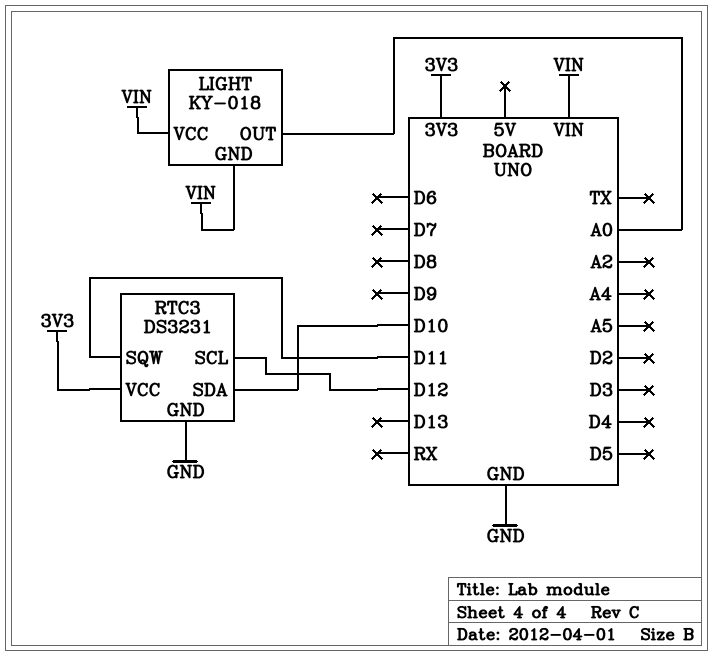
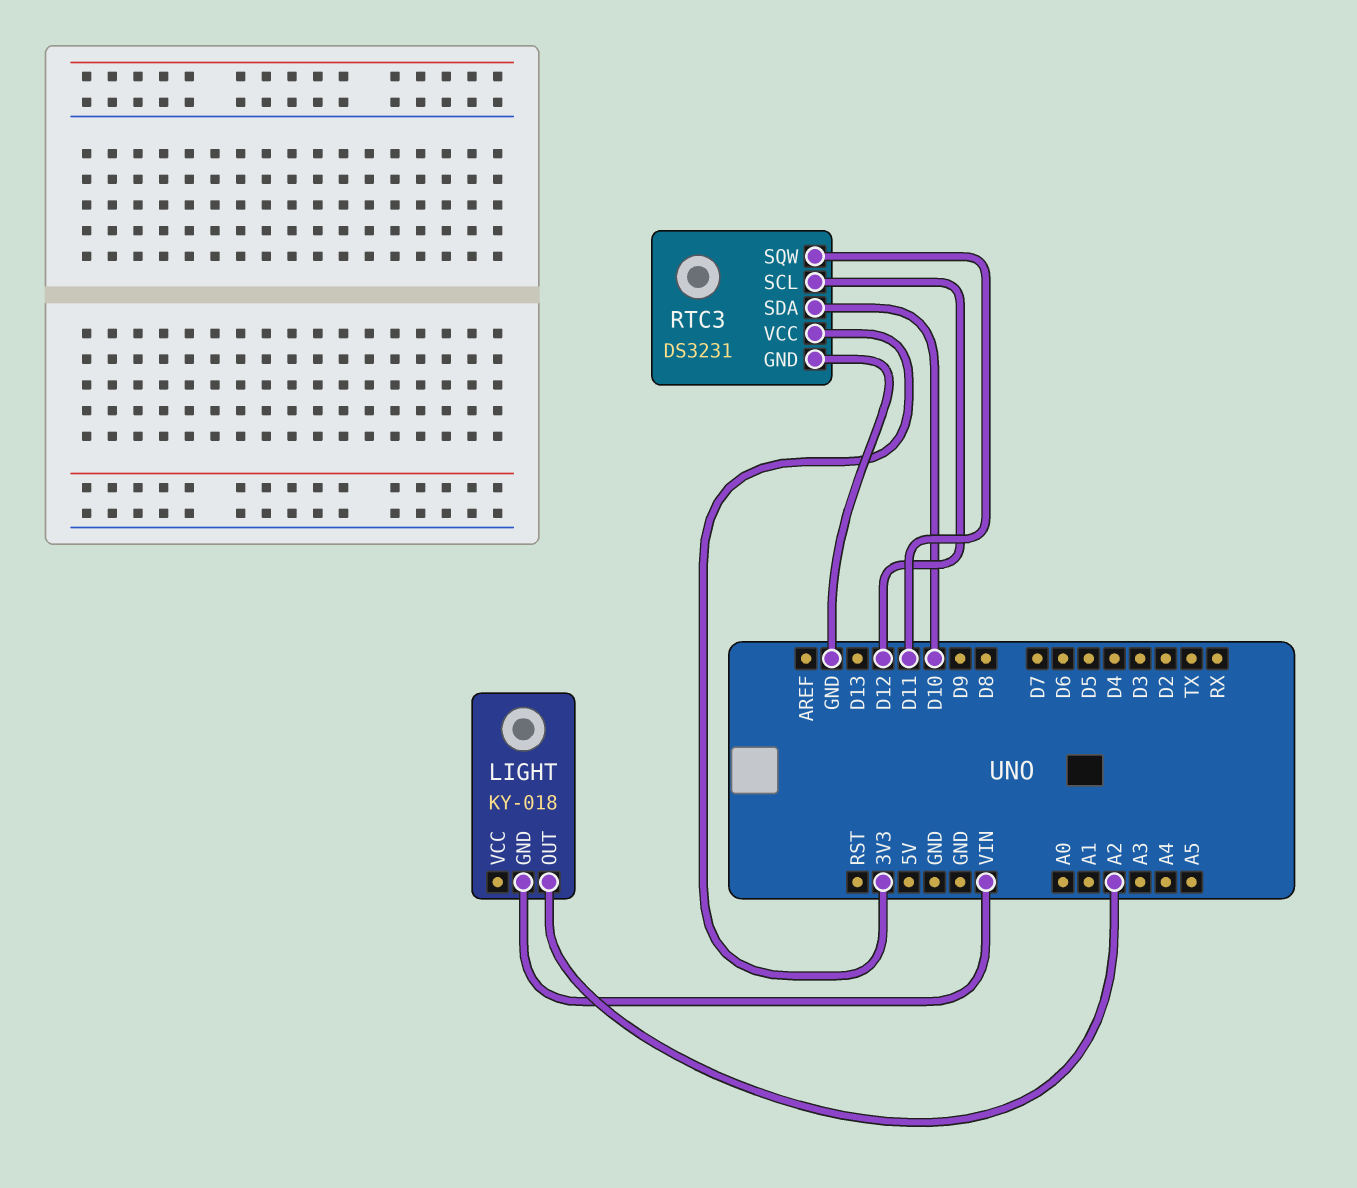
LIGHT pin OUT: A0 -> A2
LIGHT pin VCC: VIN -> none

